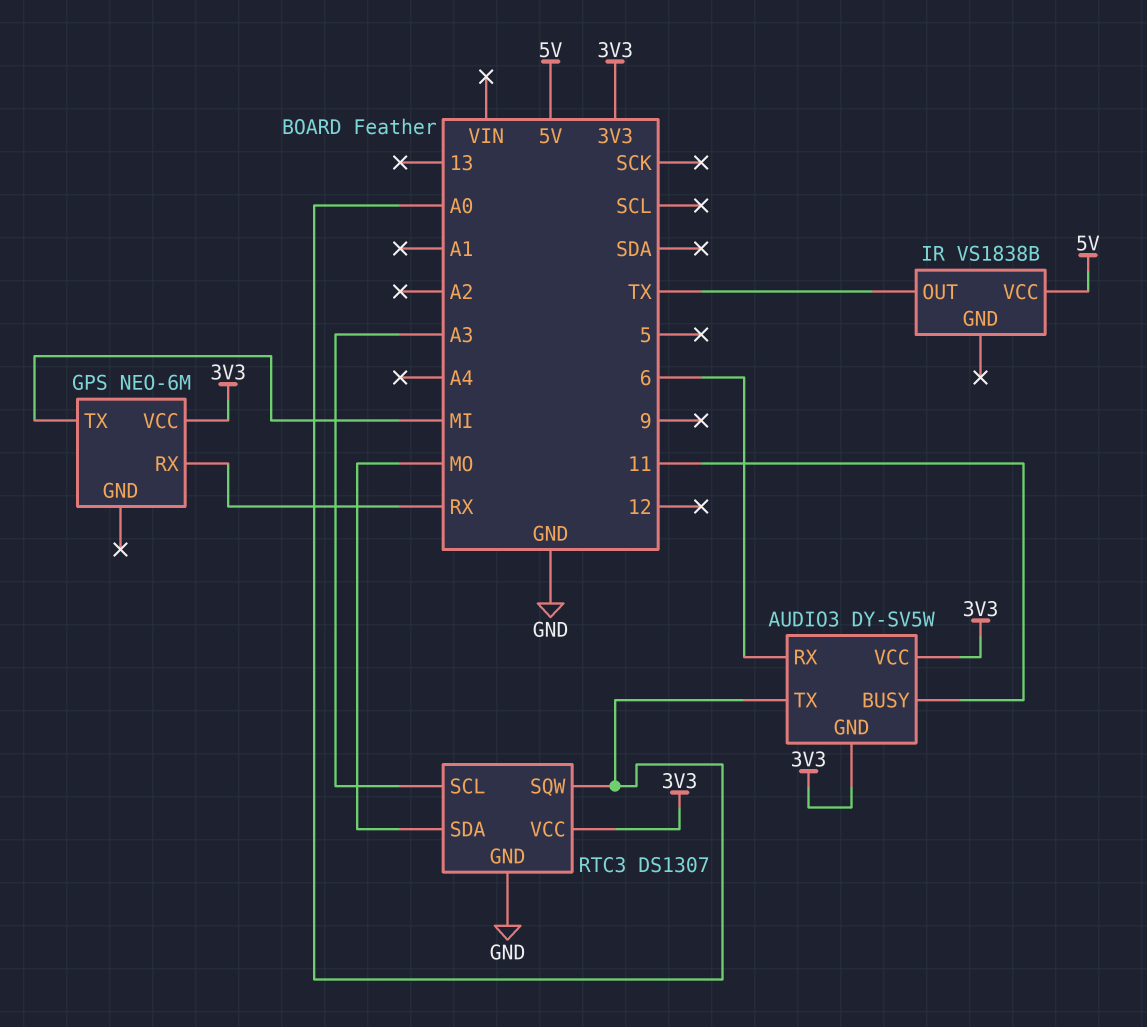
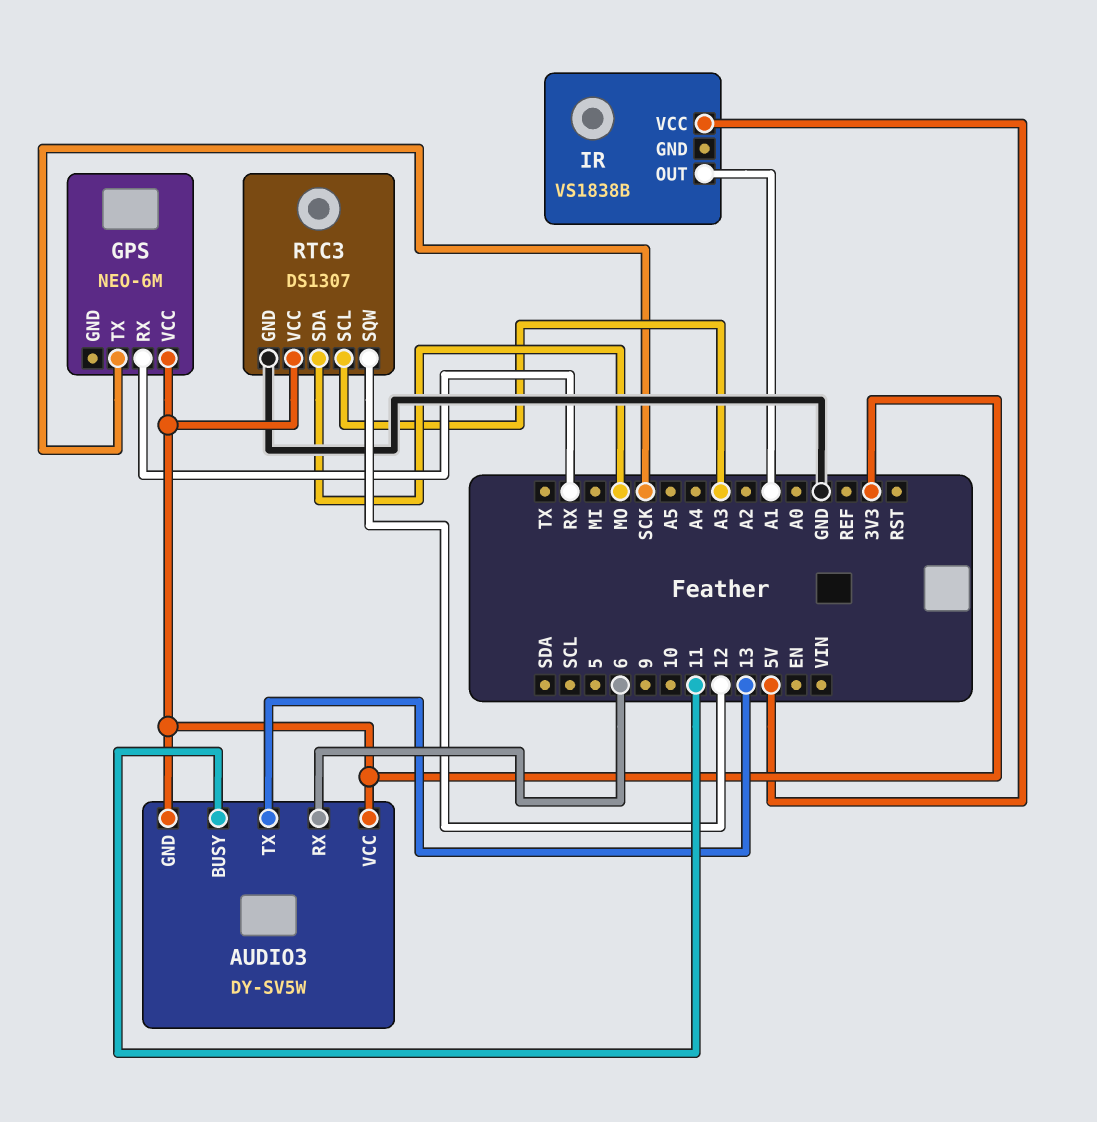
AUDIO3 pin TX: A0 -> 13
GPS pin TX: MI -> SCK
IR pin OUT: TX -> A1
RTC3 pin SQW: A0 -> 12

